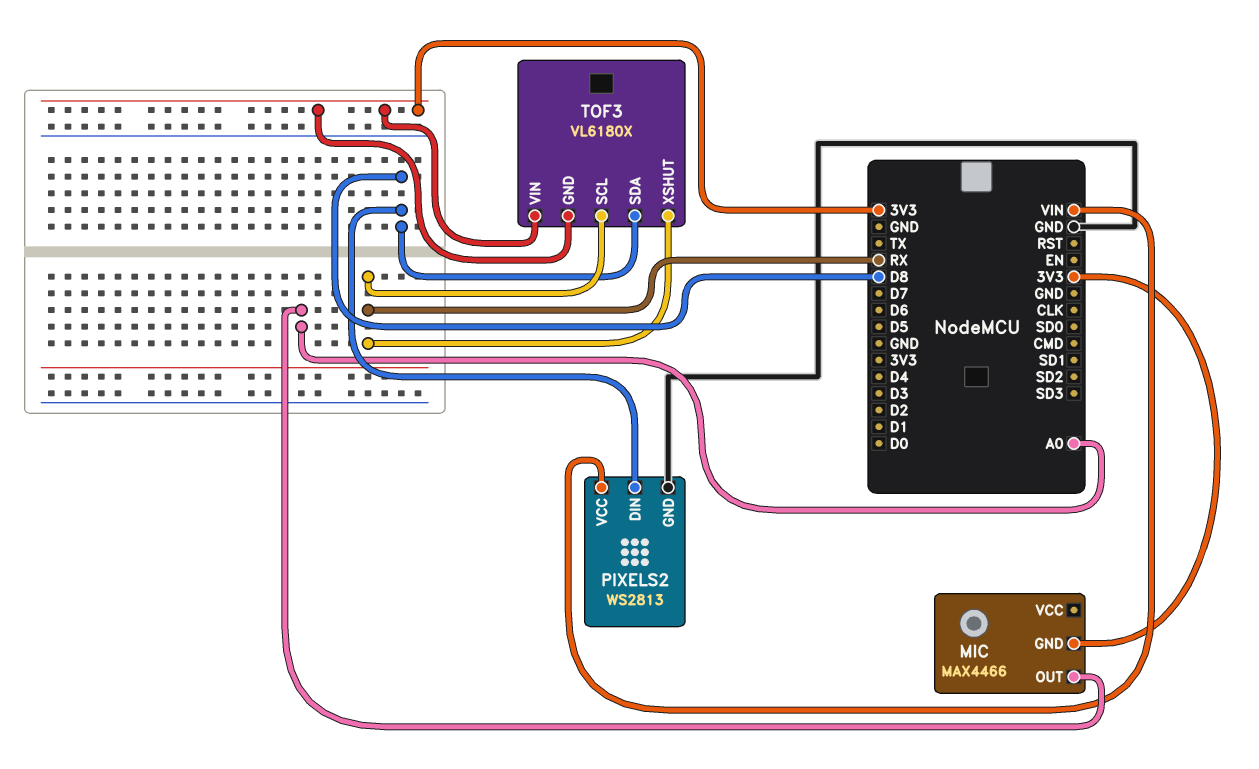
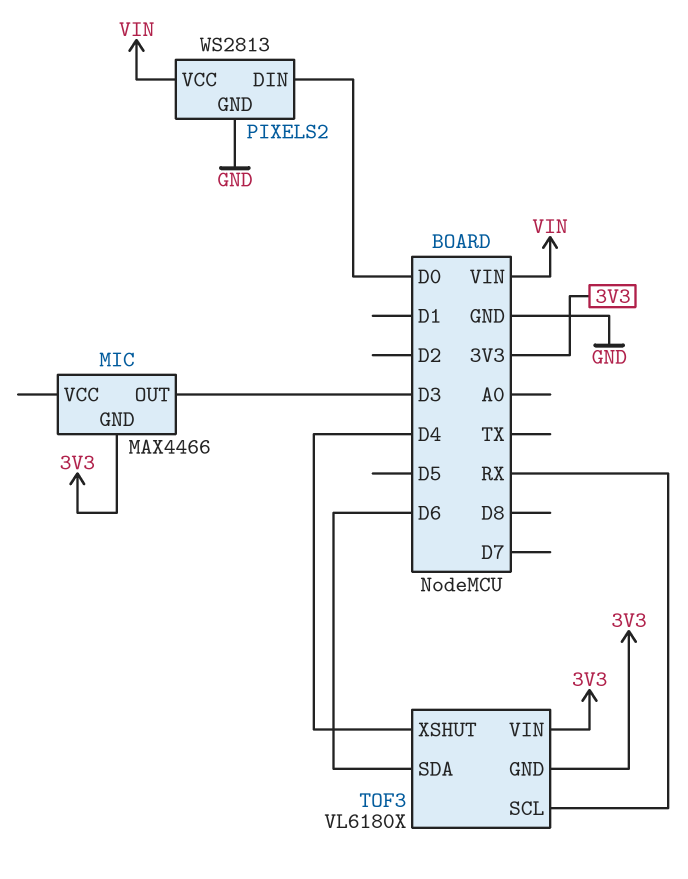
MIC pin OUT: A0 -> D3
PIXELS2 pin DIN: D8 -> D0
TOF3 pin SDA: D8 -> D6
TOF3 pin XSHUT: RX -> D4

